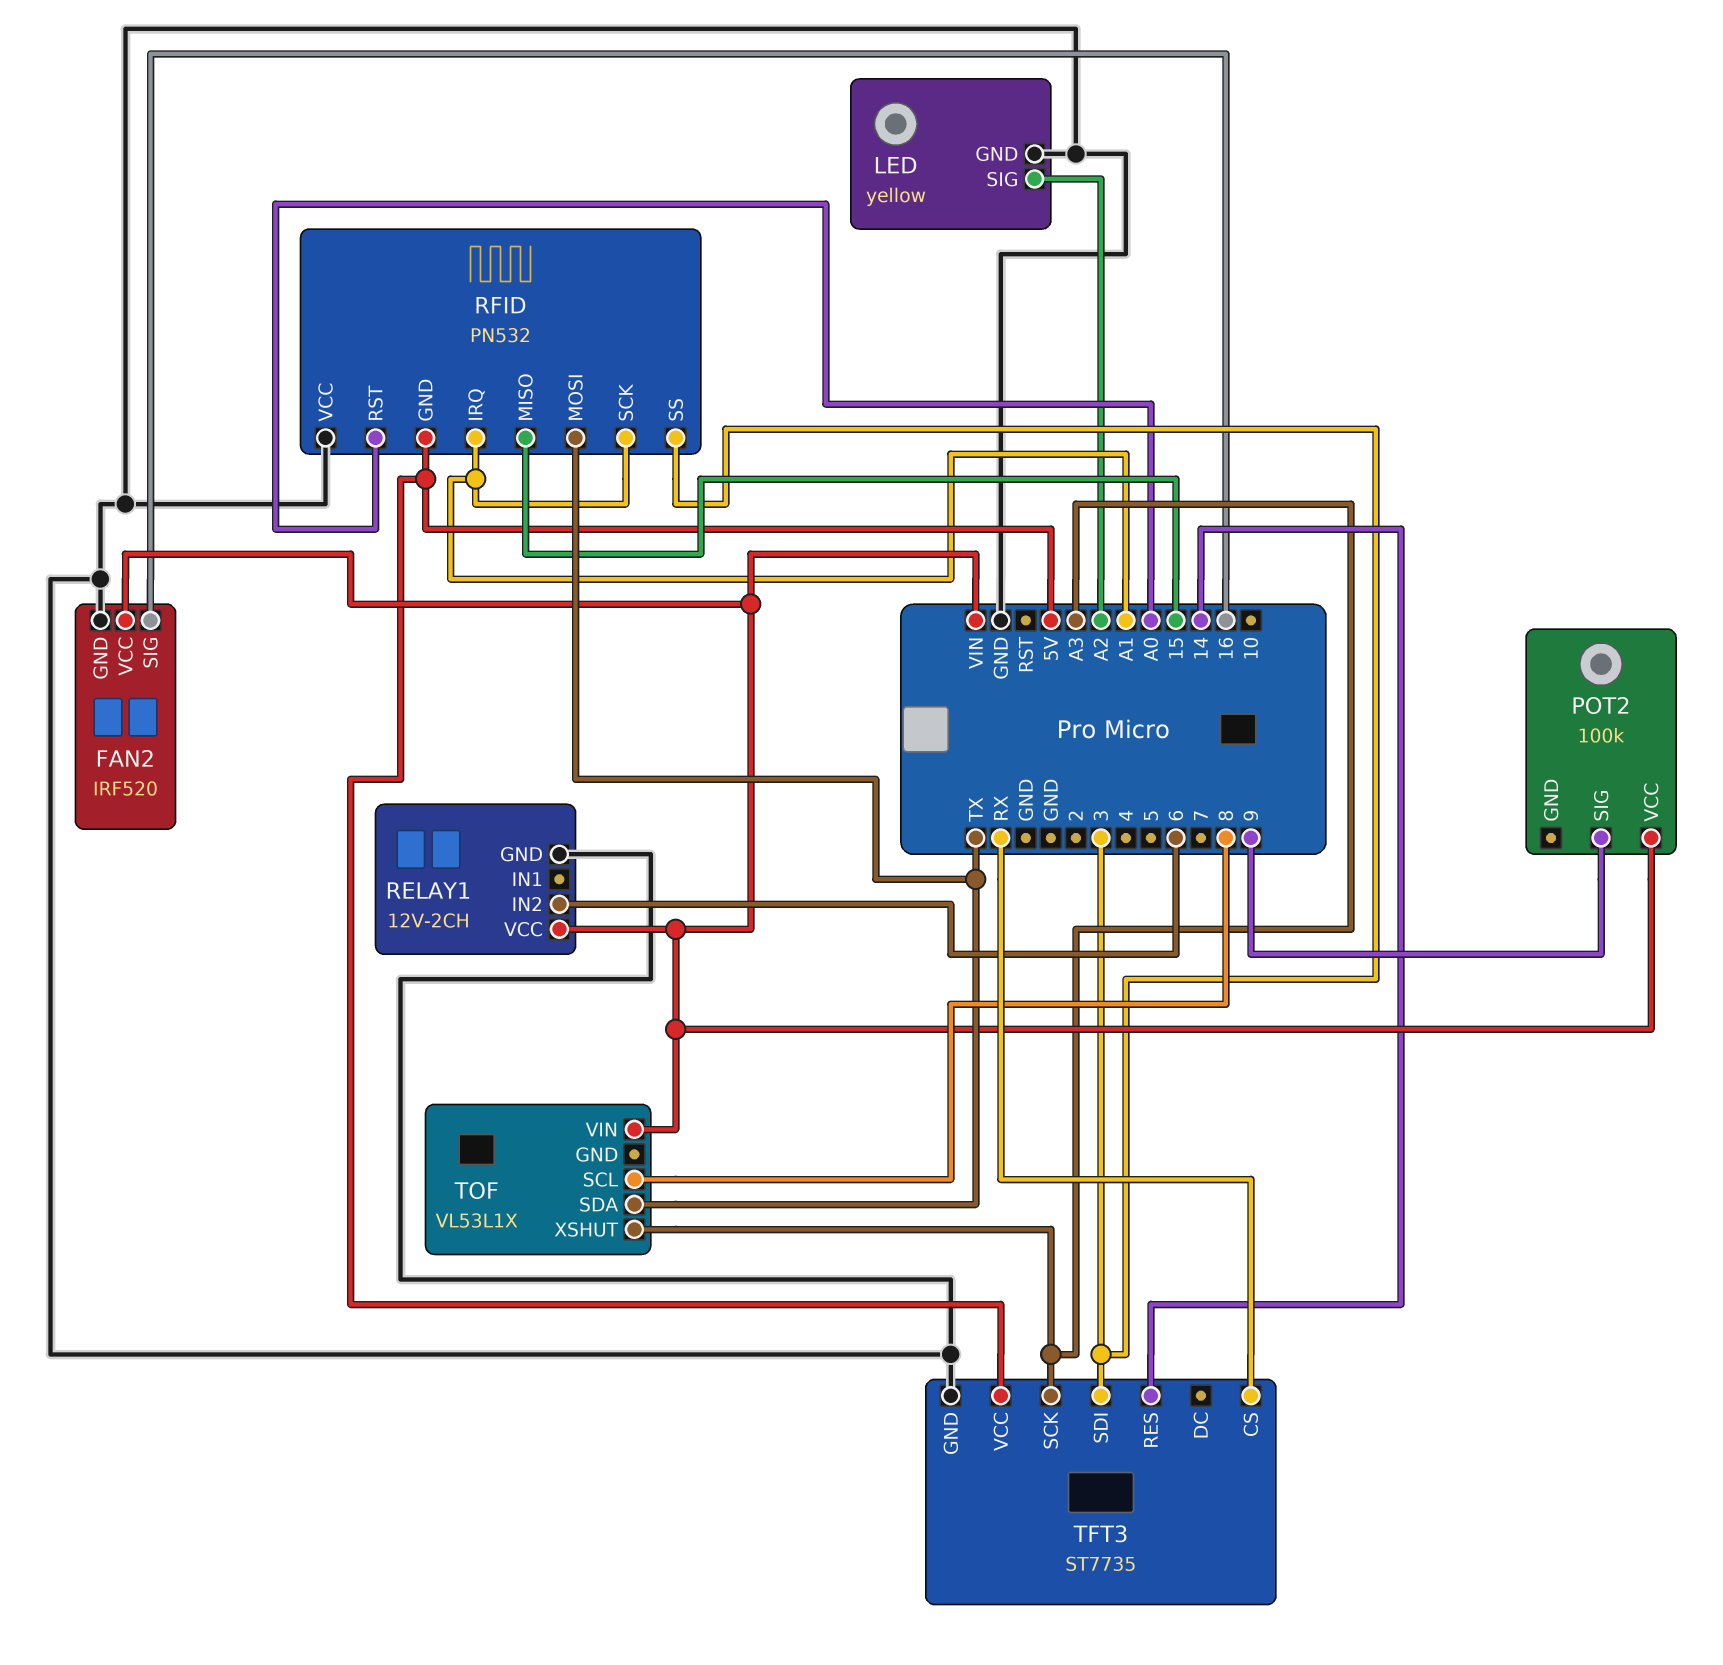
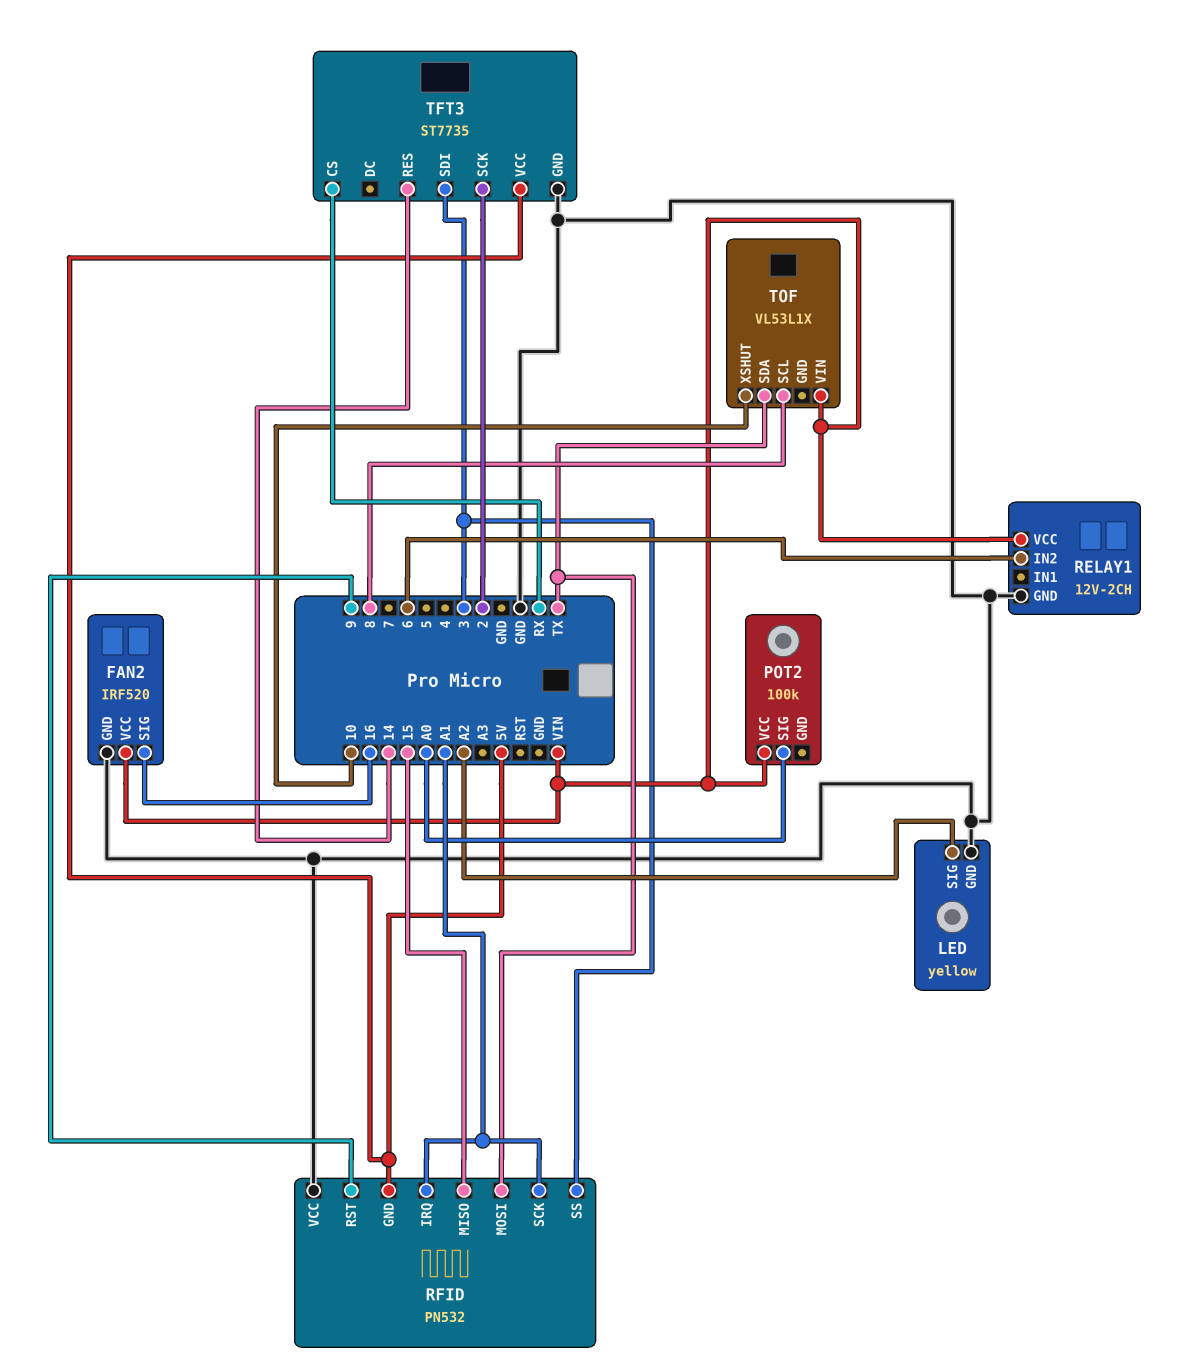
POT2 pin SIG: 9 -> A0
RFID pin RST: A0 -> 9
TFT3 pin SCK: A3 -> 2
TOF pin XSHUT: A3 -> 10

